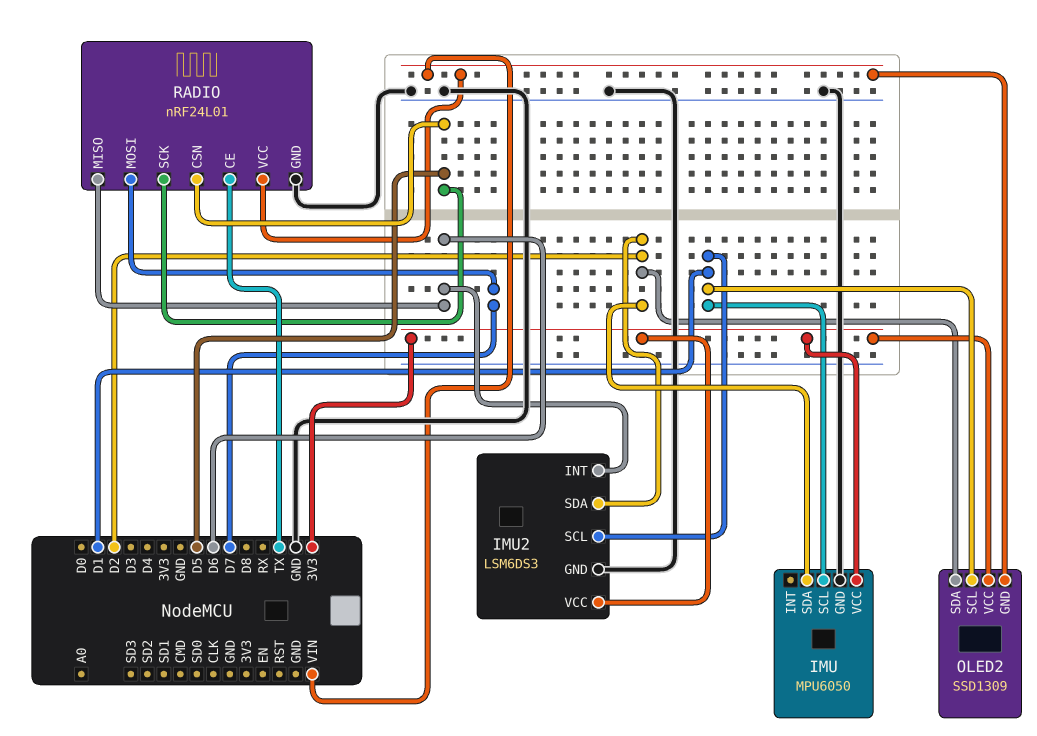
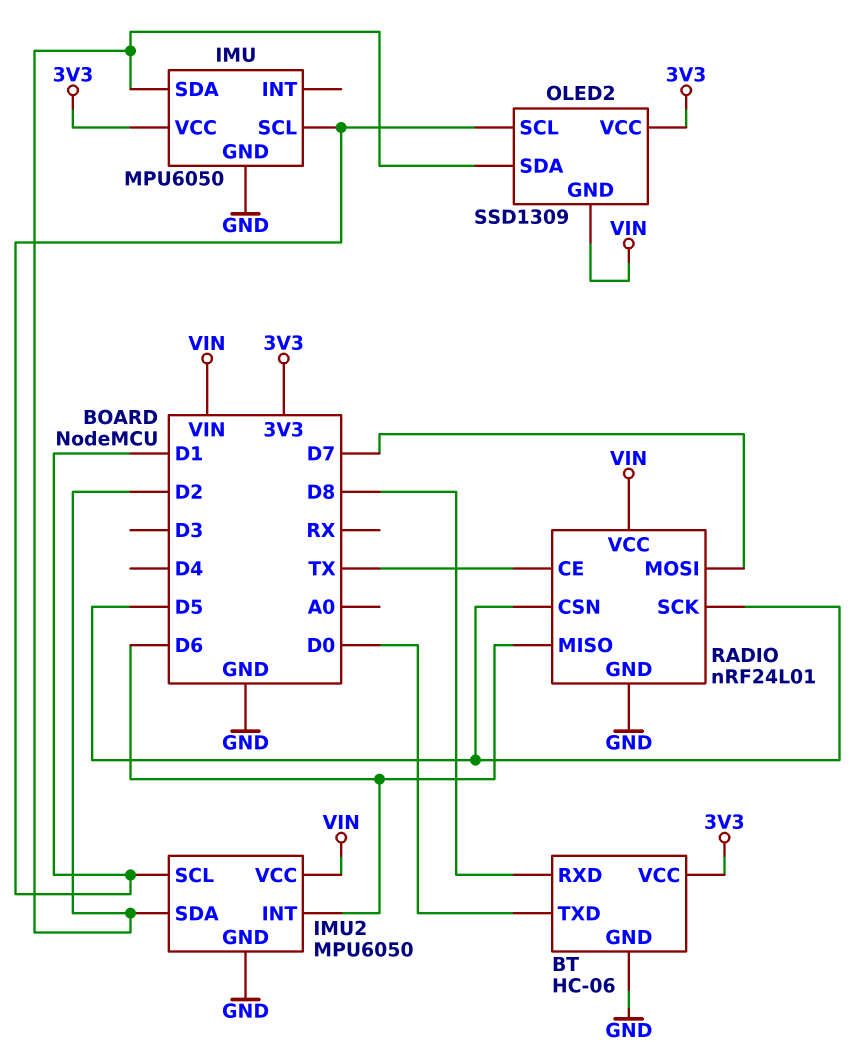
BT: none -> HC-06
BT pin GND: none -> GND
BT pin RXD: none -> D8
BT pin TXD: none -> D0
BT pin VCC: none -> 3V3
IMU2: LSM6DS3 -> MPU6050
IMU2 pin VCC: 3V3 -> VIN

